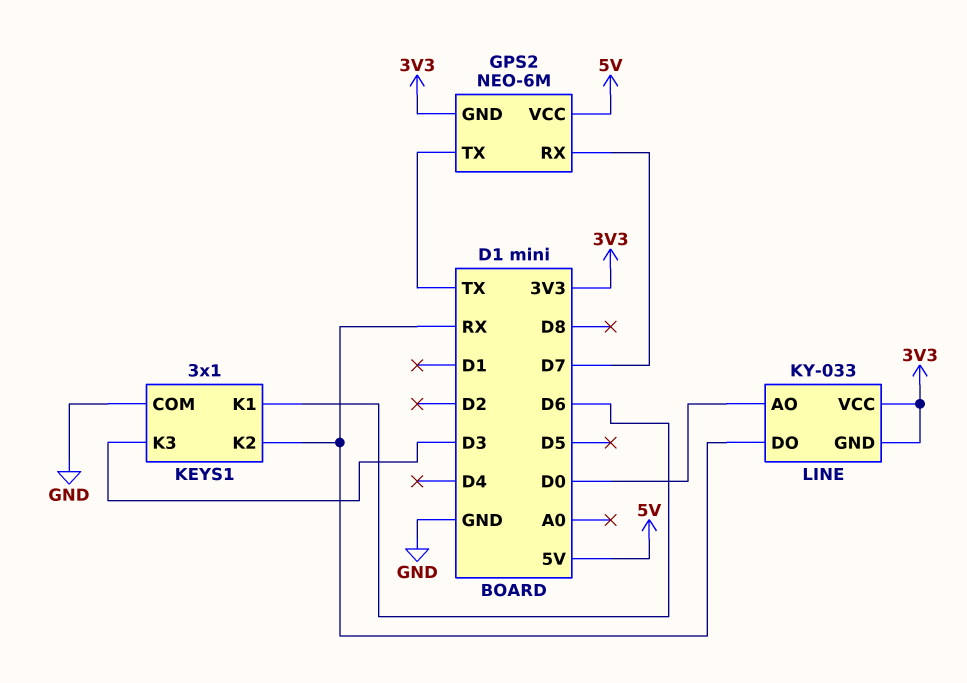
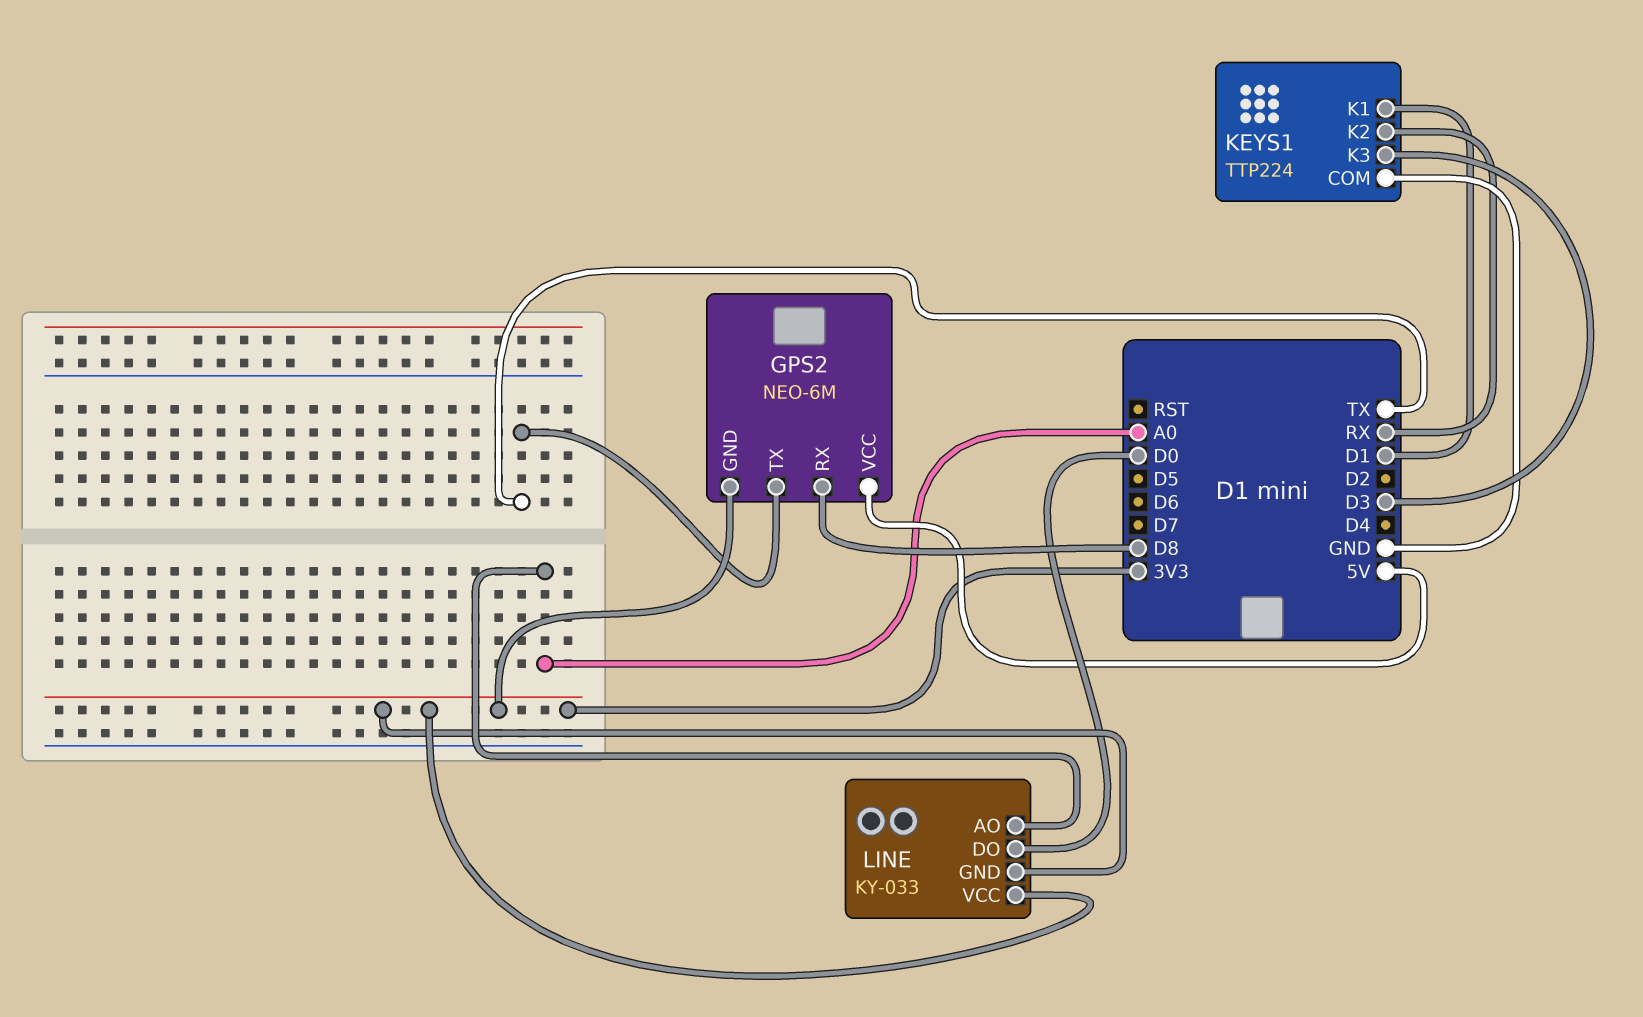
GPS2 pin RX: D7 -> D8
KEYS1: 3x1 -> TTP224
KEYS1 pin K1: D6 -> D1
LINE pin AO: D0 -> A0
LINE pin DO: RX -> D0

